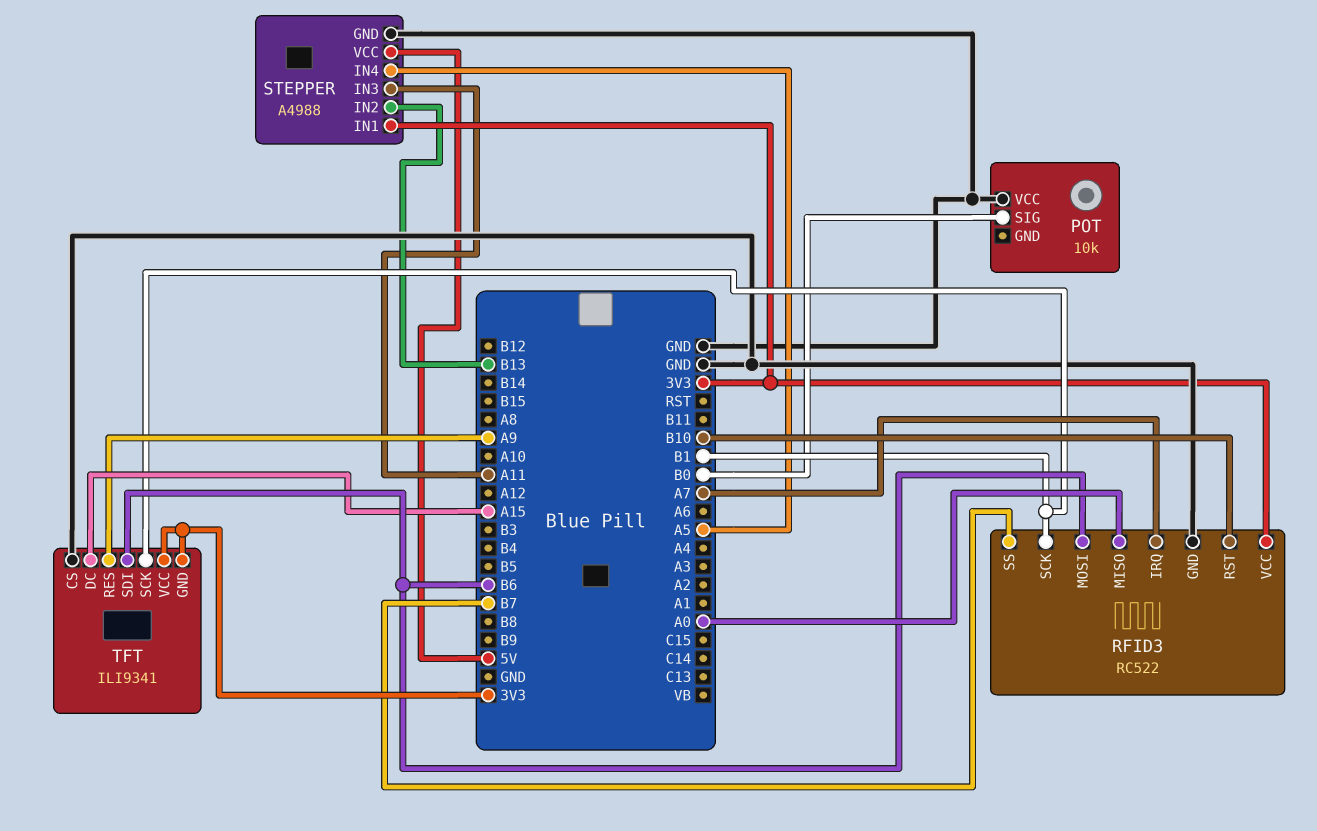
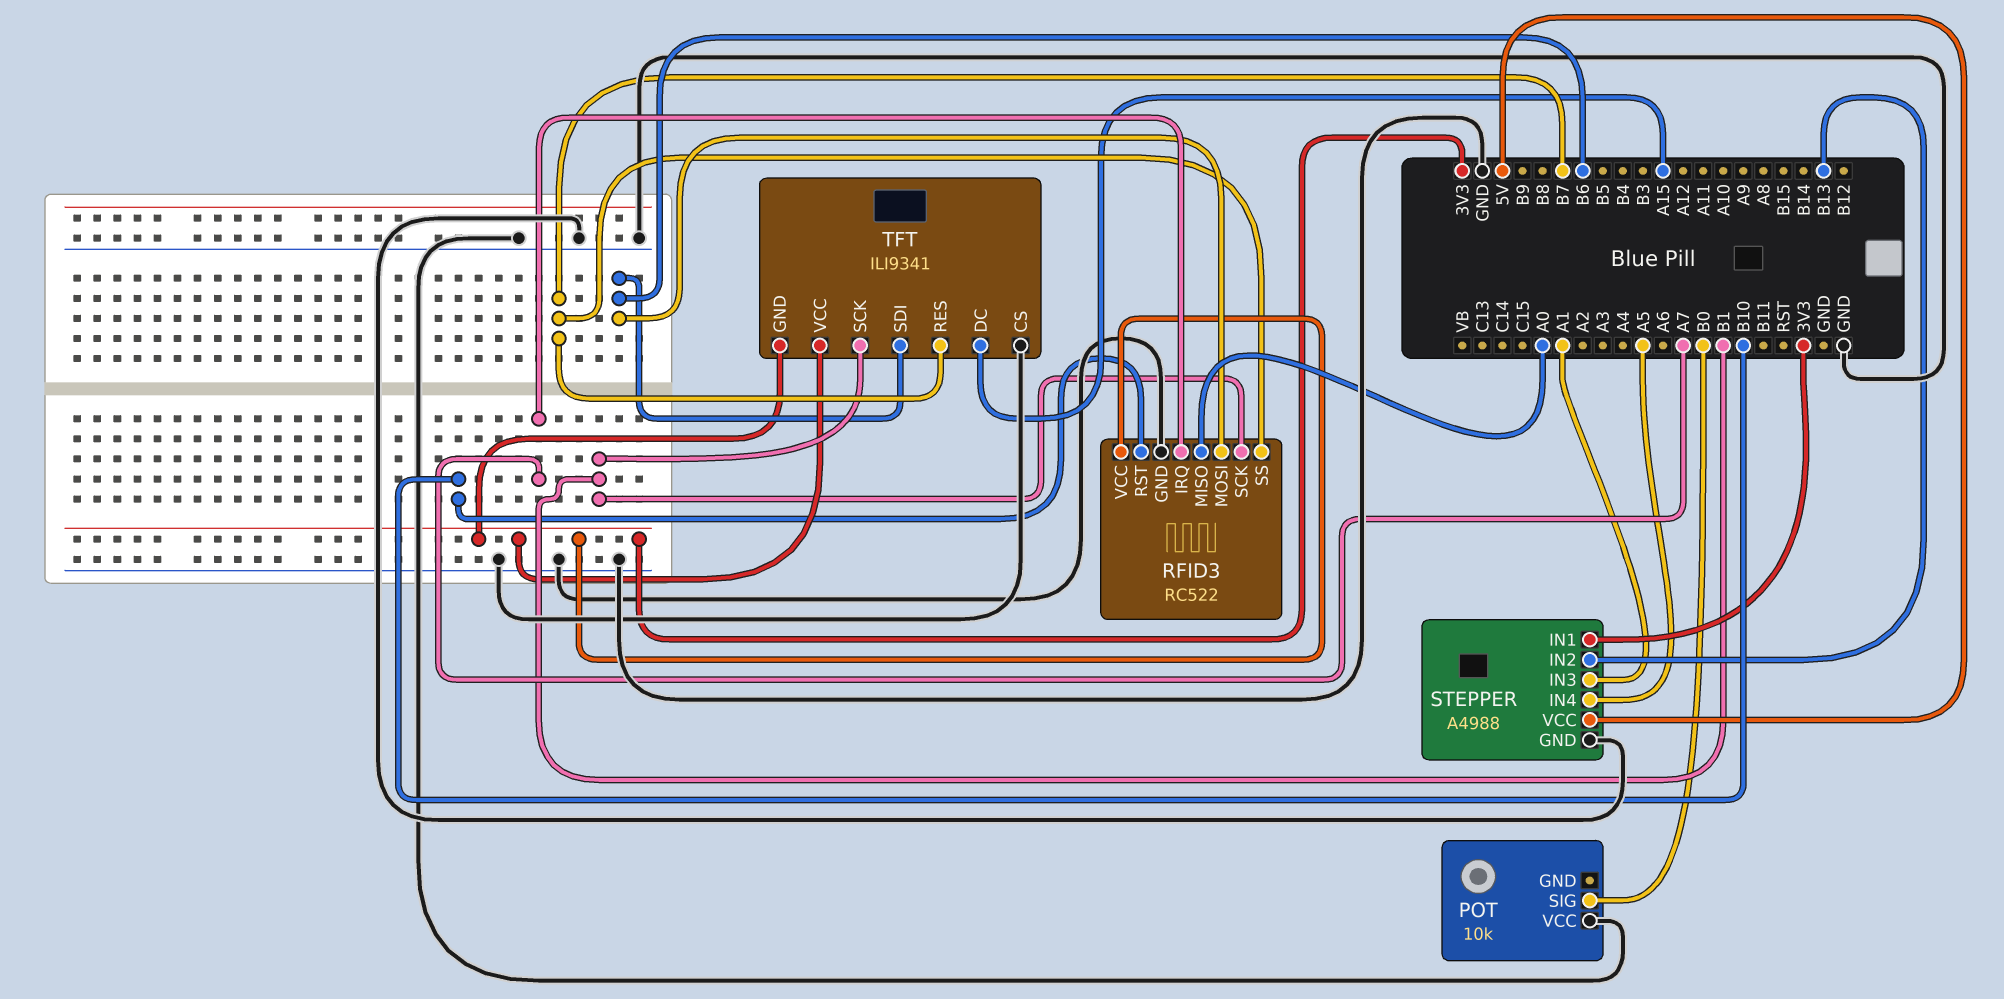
STEPPER pin IN3: A11 -> A1
TFT pin RES: A9 -> B7

